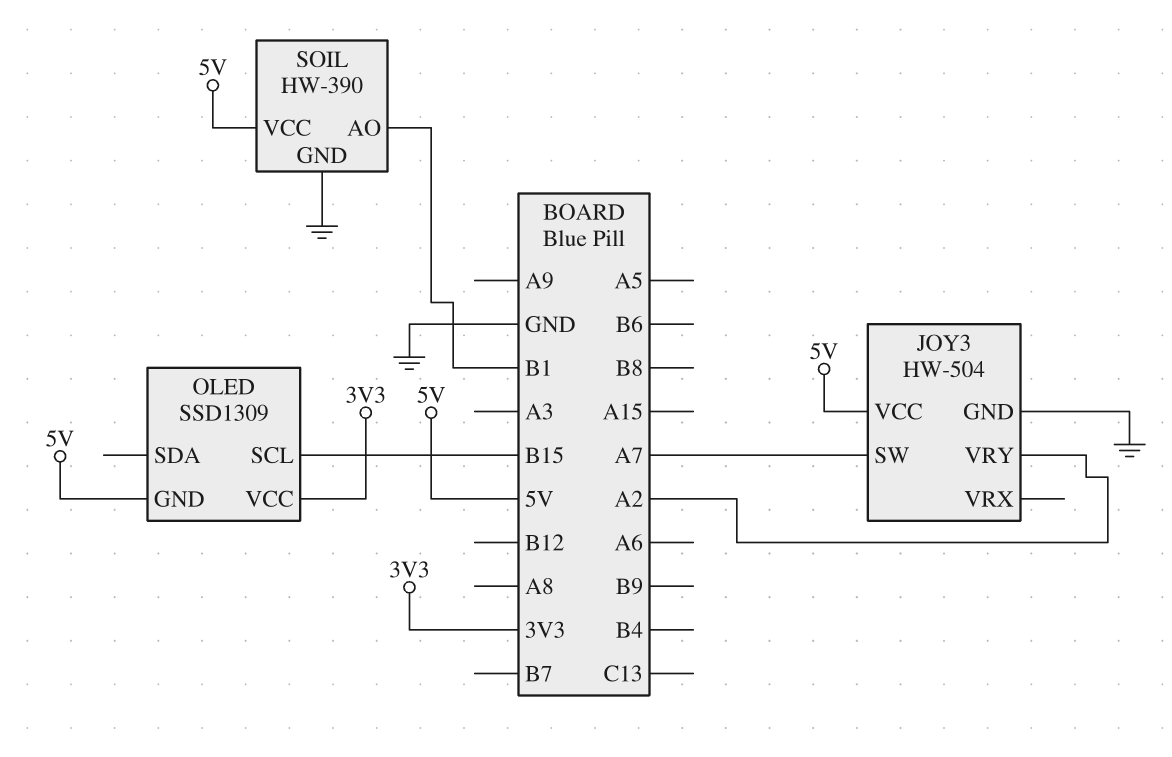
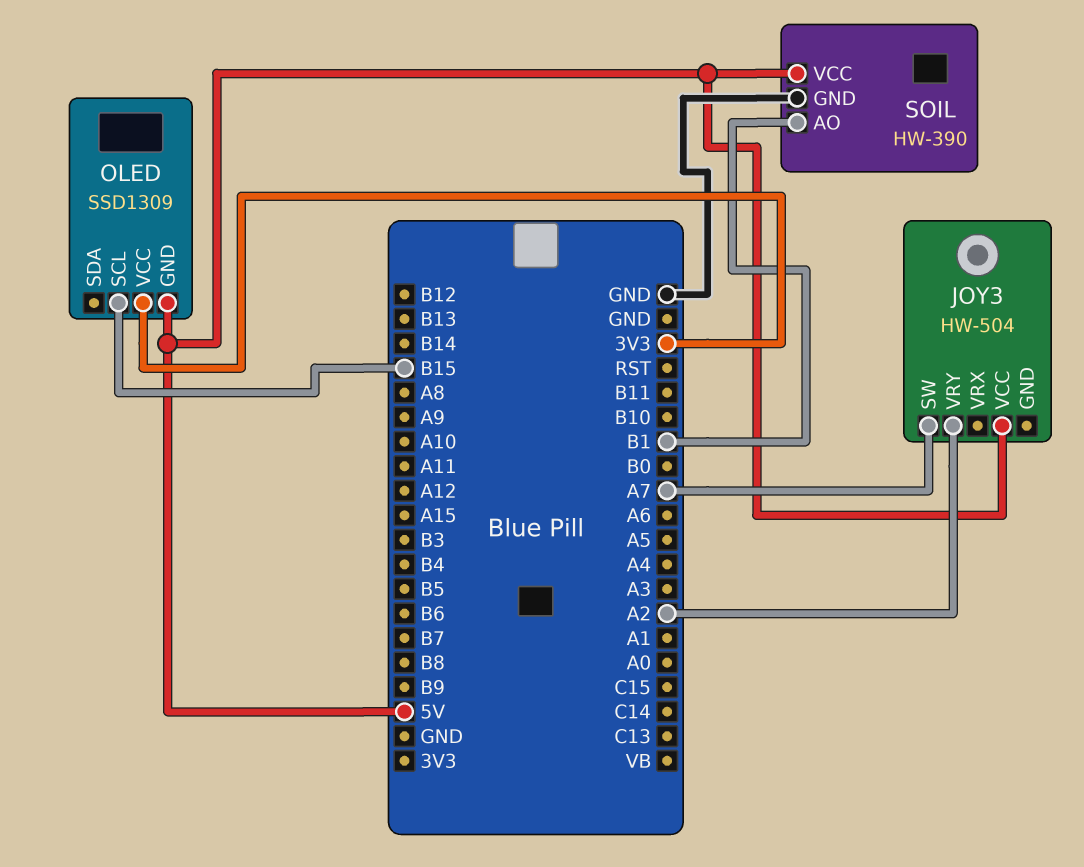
JOY3 pin GND: GND -> none

